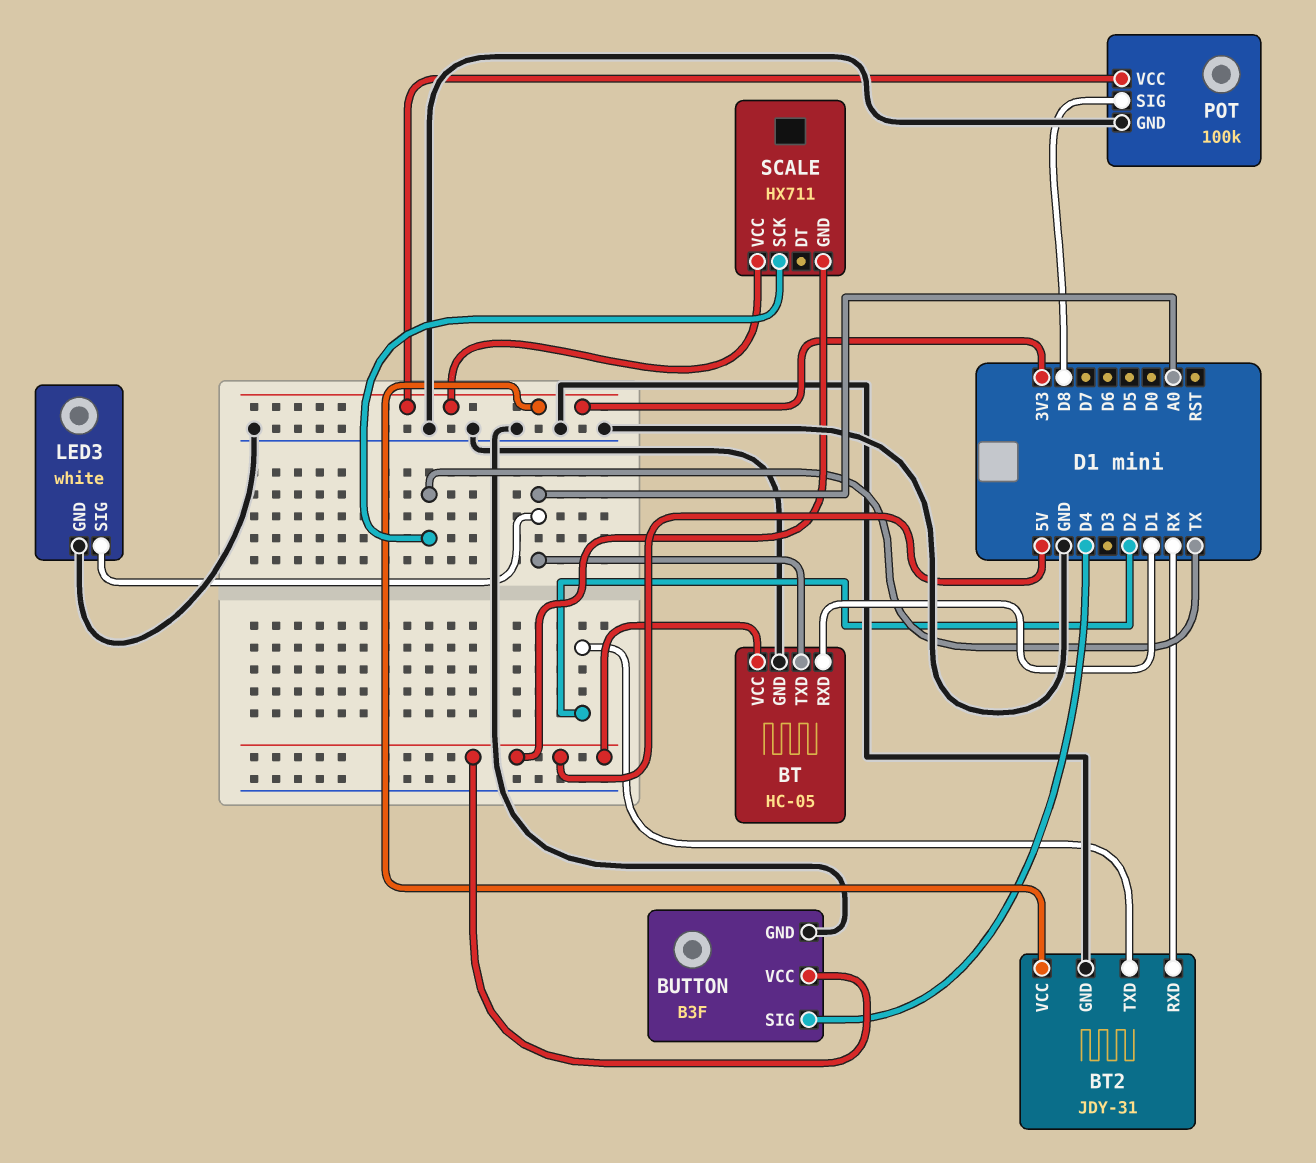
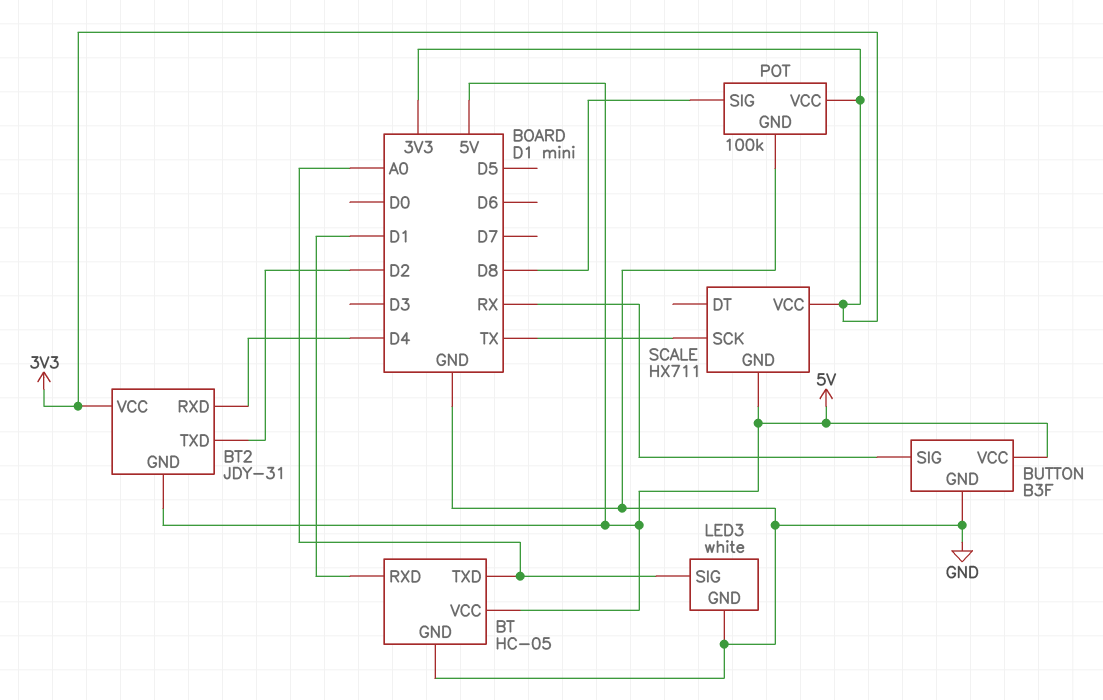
BT2 pin GND: GND -> 5V
BT2 pin RXD: RX -> D4
BUTTON pin SIG: D4 -> RX

